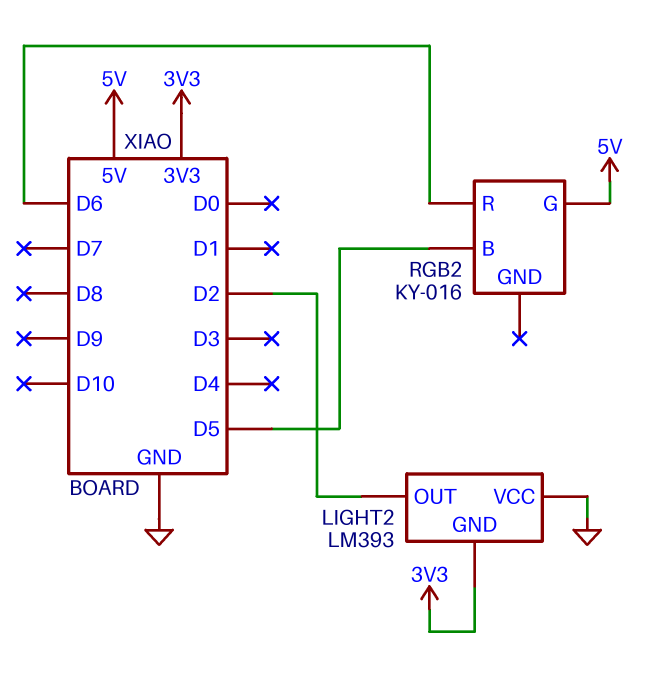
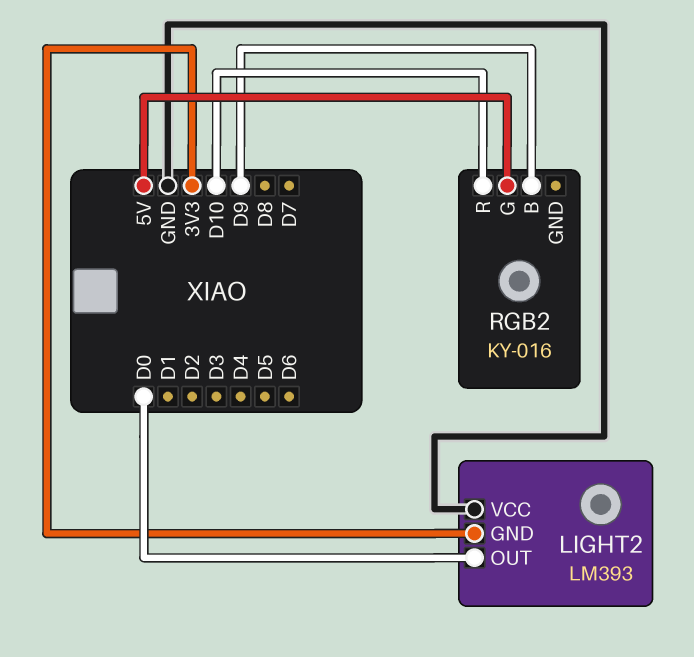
LIGHT2 pin OUT: D2 -> D0
RGB2 pin B: D5 -> D9
RGB2 pin R: D6 -> D10

